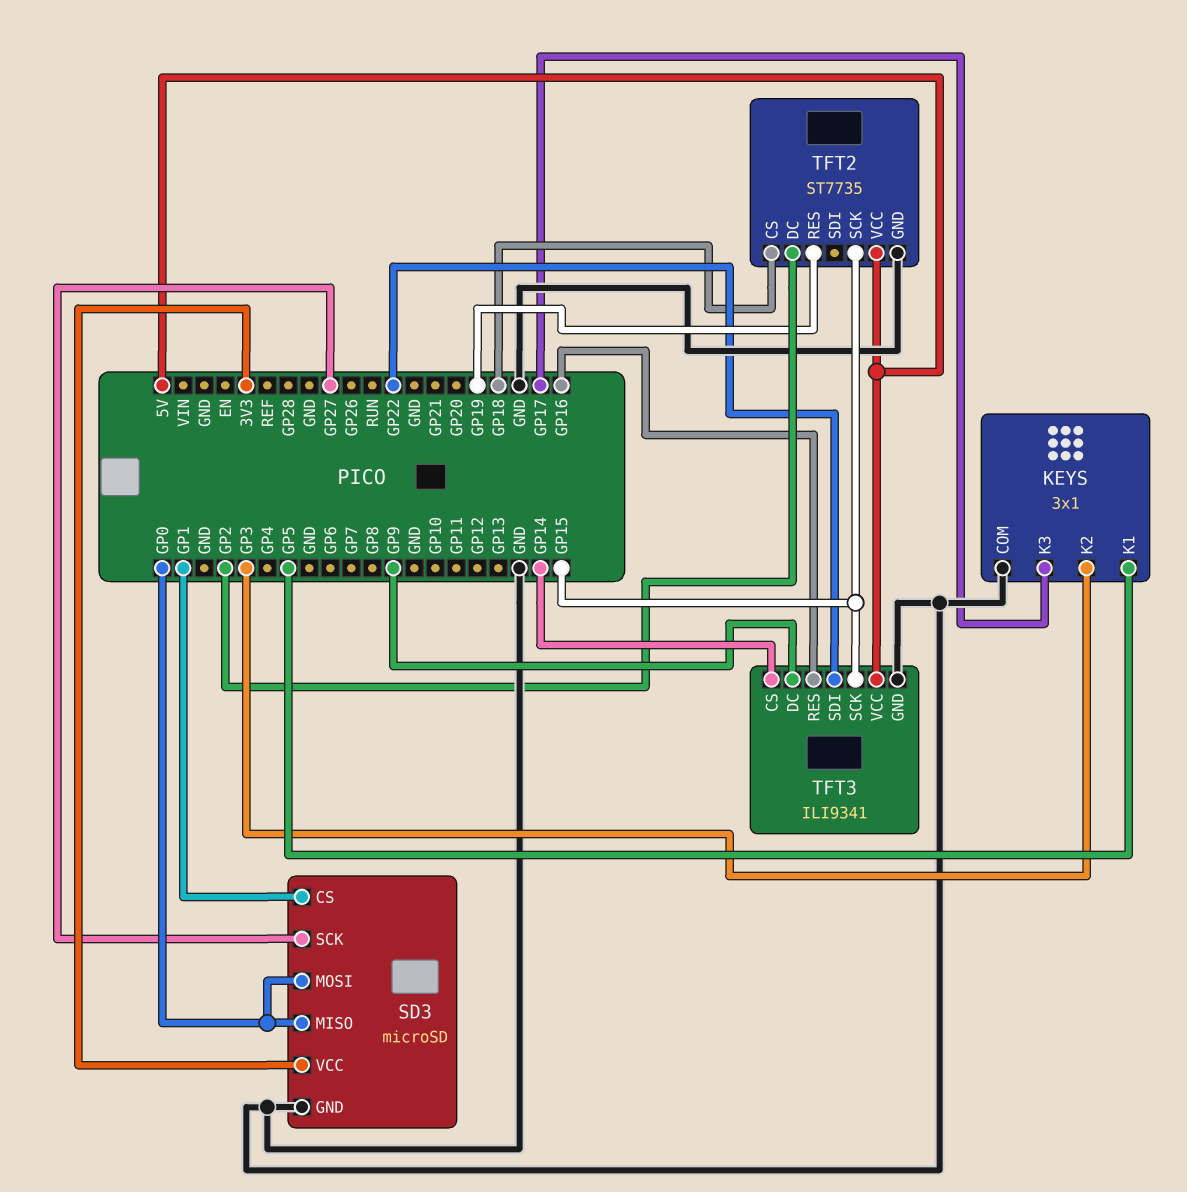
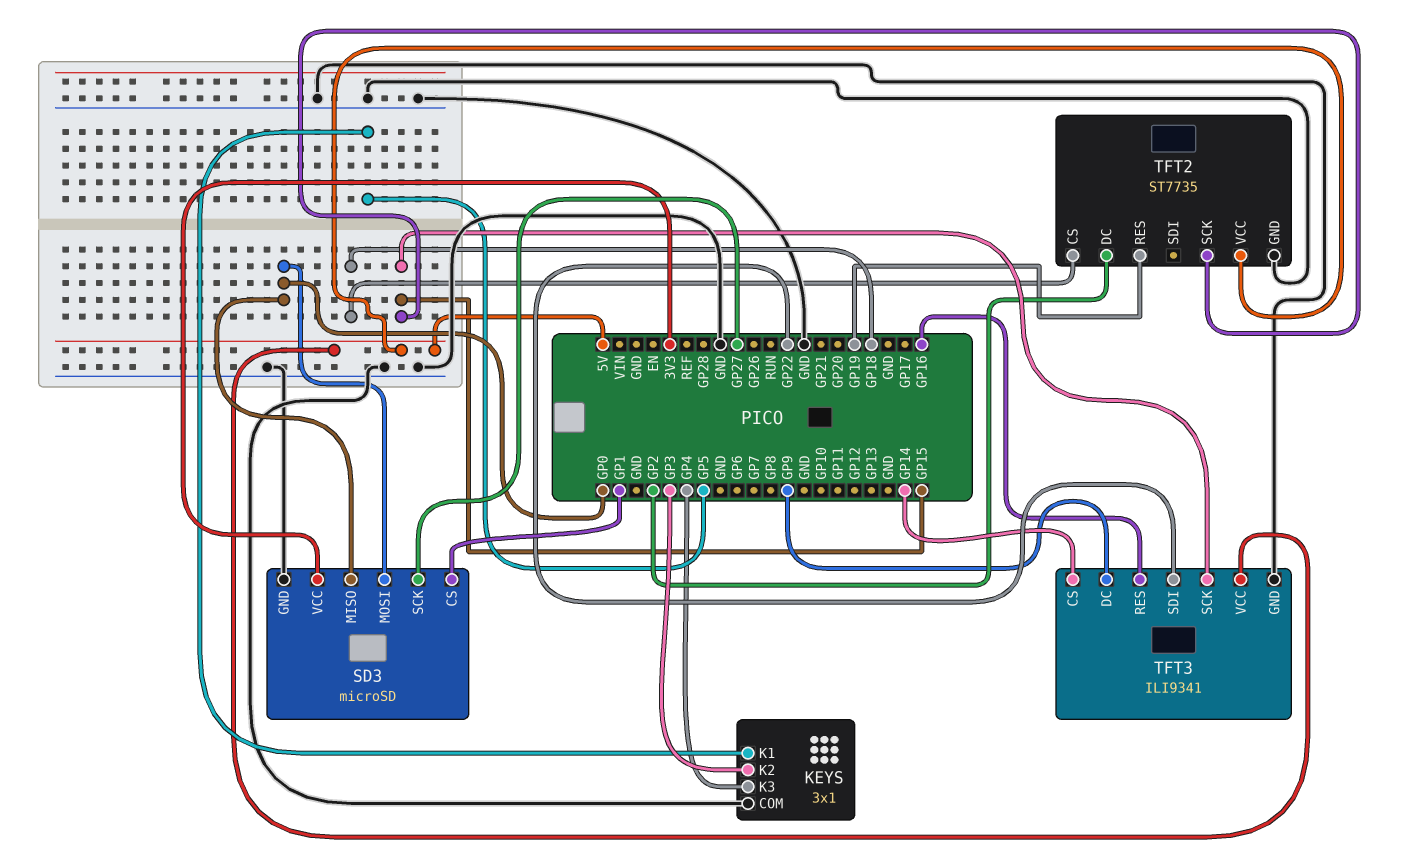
KEYS pin K3: GP17 -> GP4

